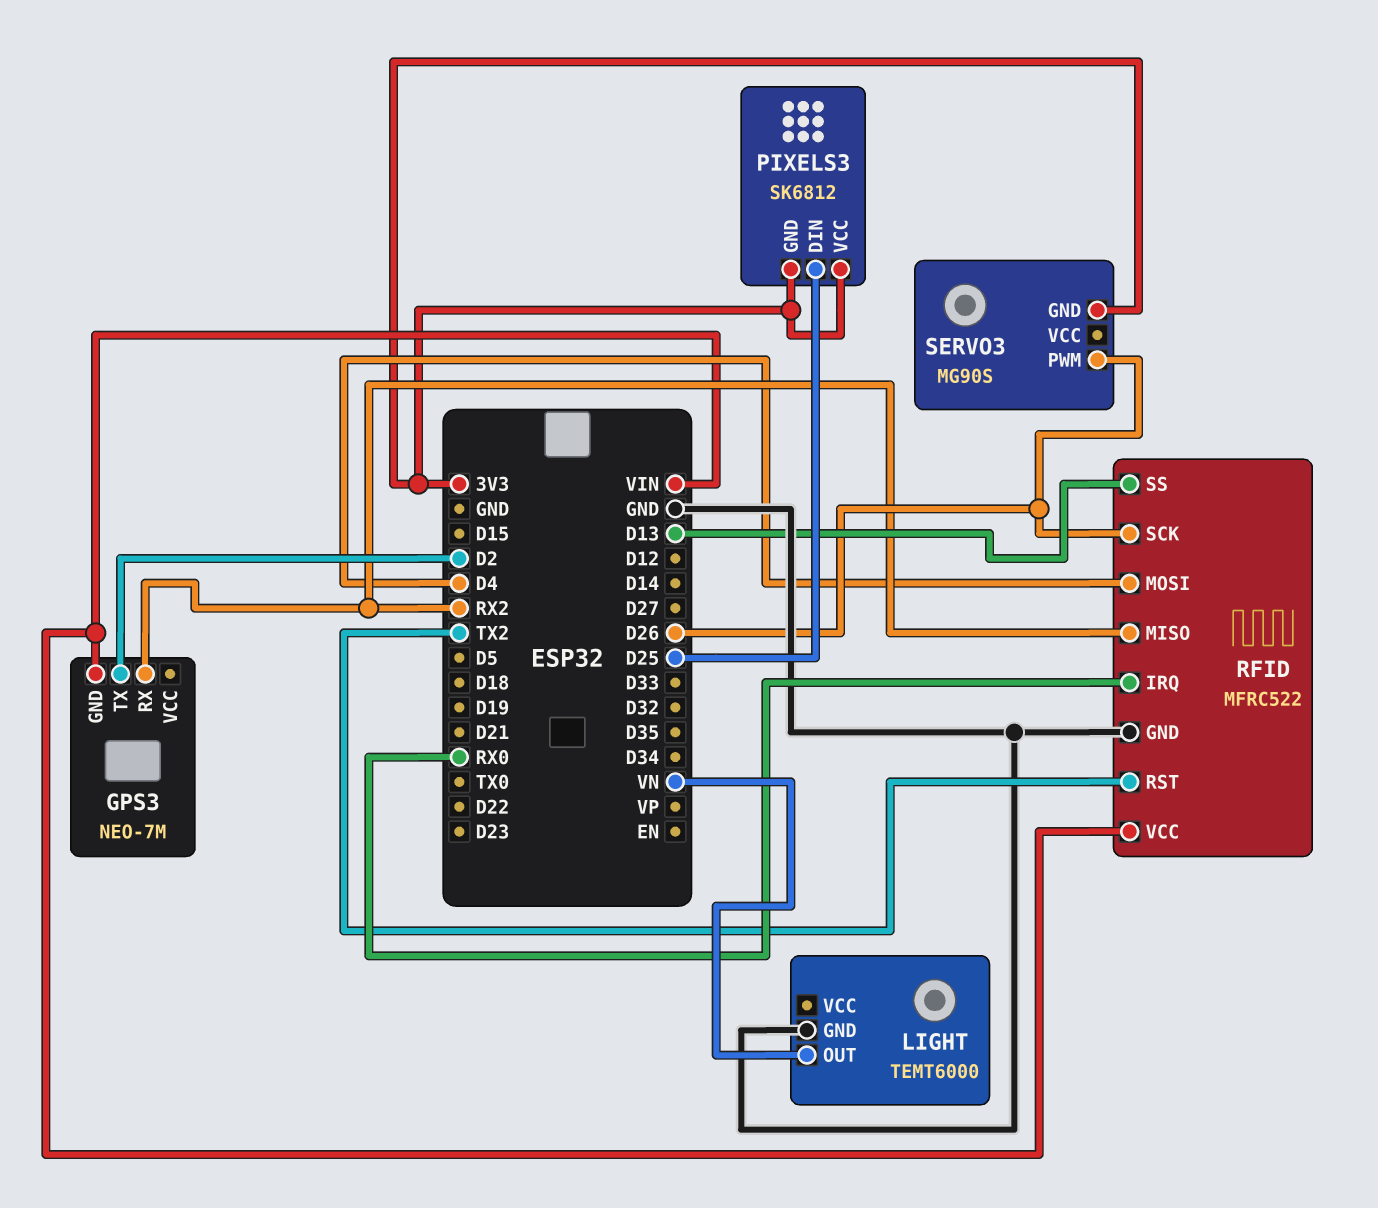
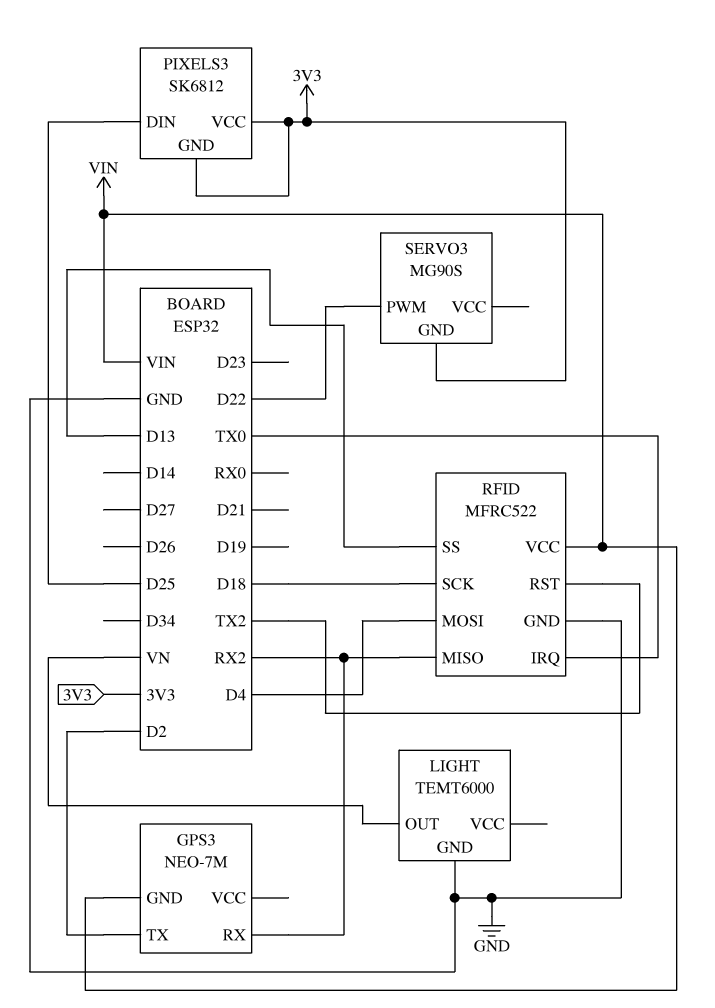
RFID pin IRQ: RX0 -> TX0
RFID pin SCK: D26 -> D18
SERVO3 pin PWM: D26 -> D22

